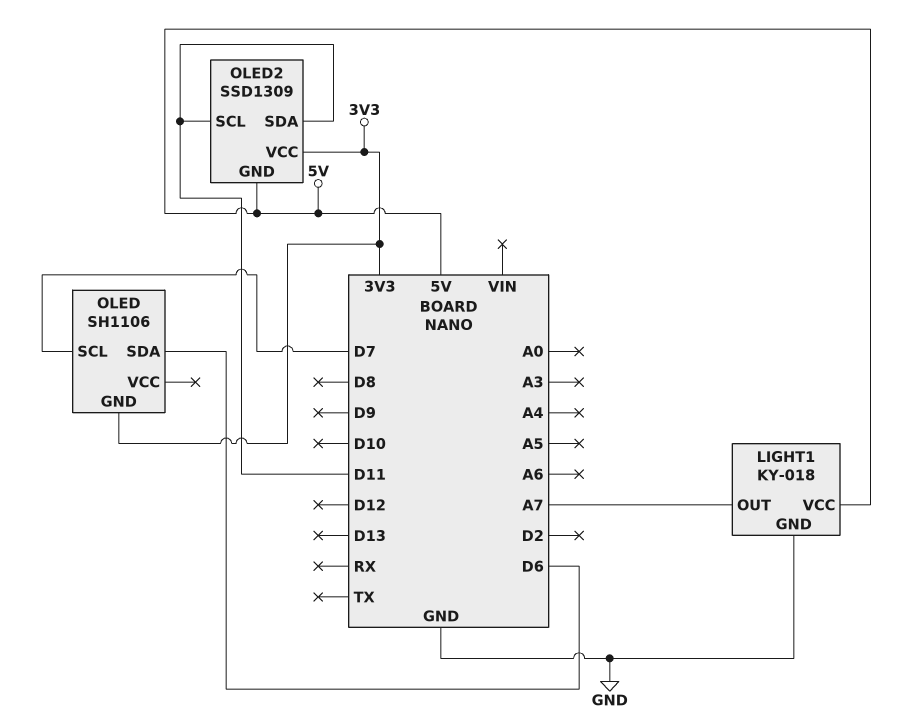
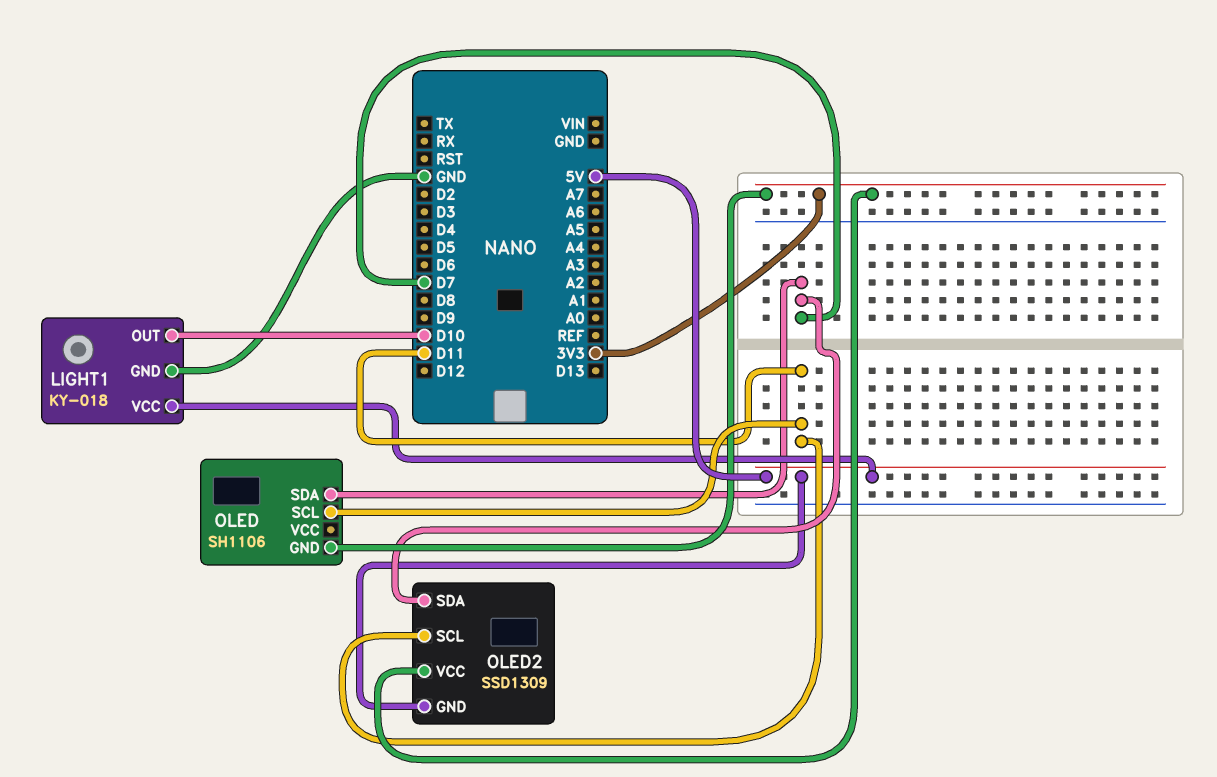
LIGHT1 pin OUT: A7 -> D10
OLED pin SCL: D7 -> D11
OLED pin SDA: D6 -> D7
OLED2 pin SDA: D11 -> D7

